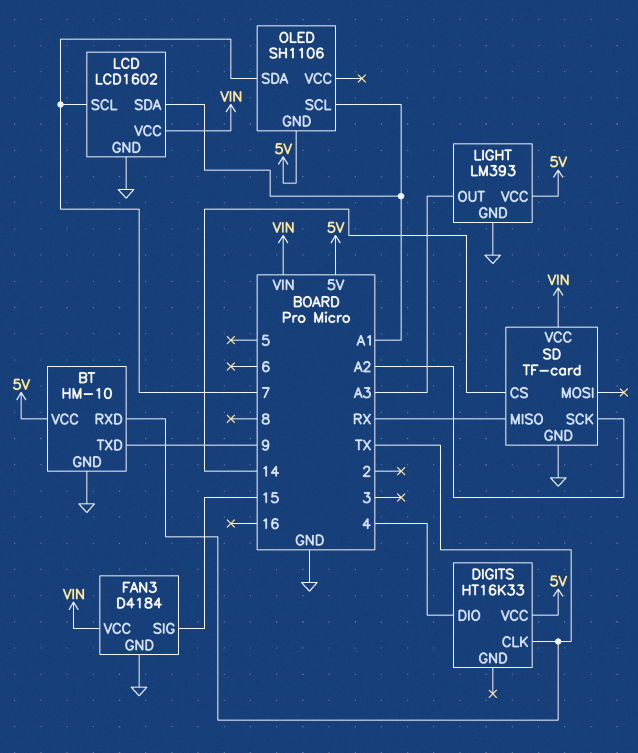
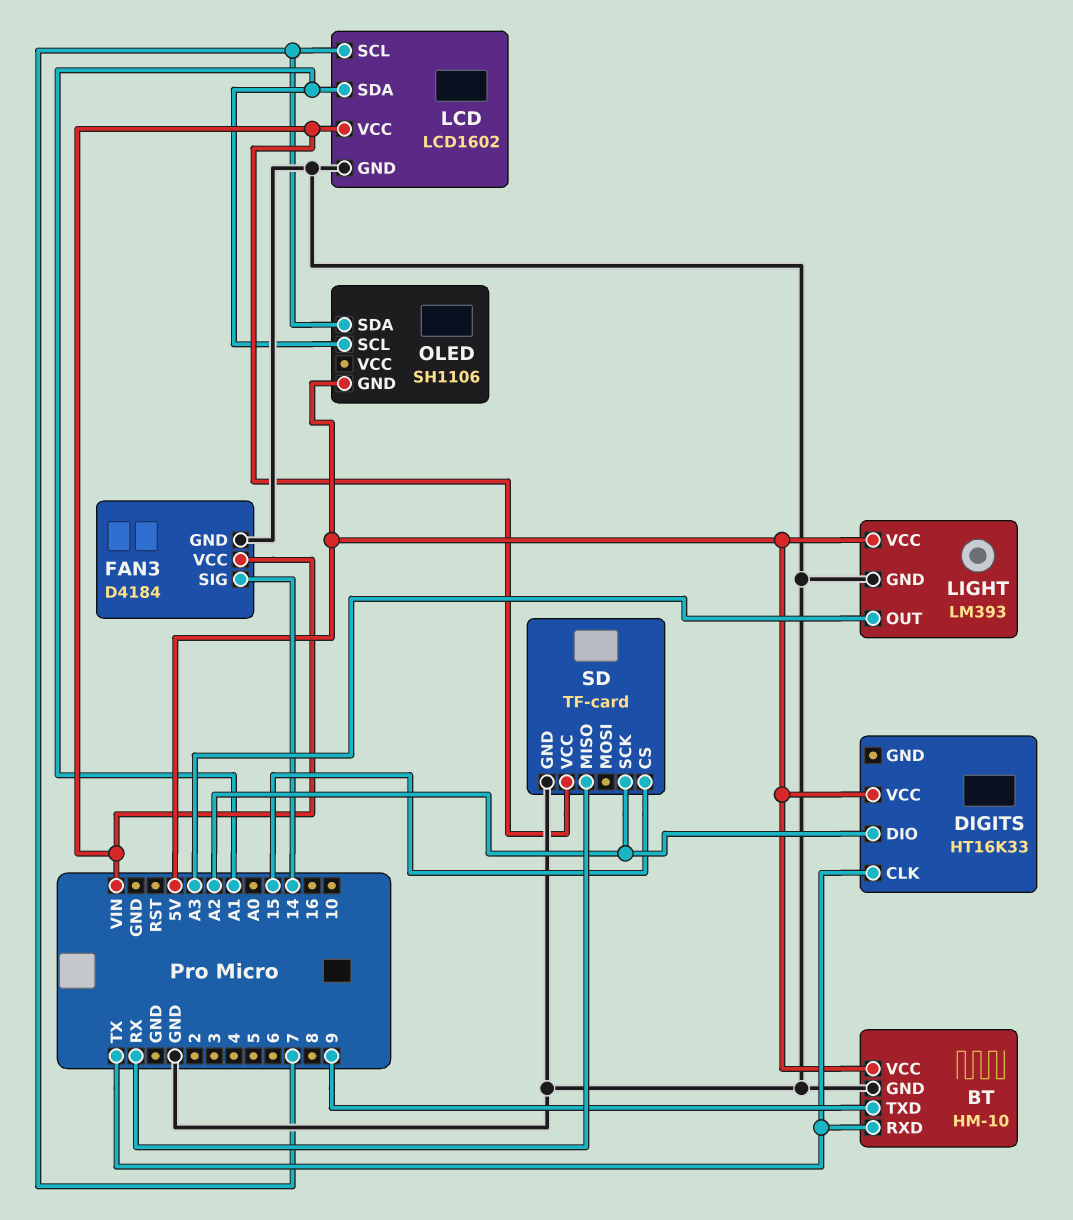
DIGITS pin DIO: 4 -> A2
FAN3 pin SIG: 15 -> 14
SD pin CS: 14 -> 15

